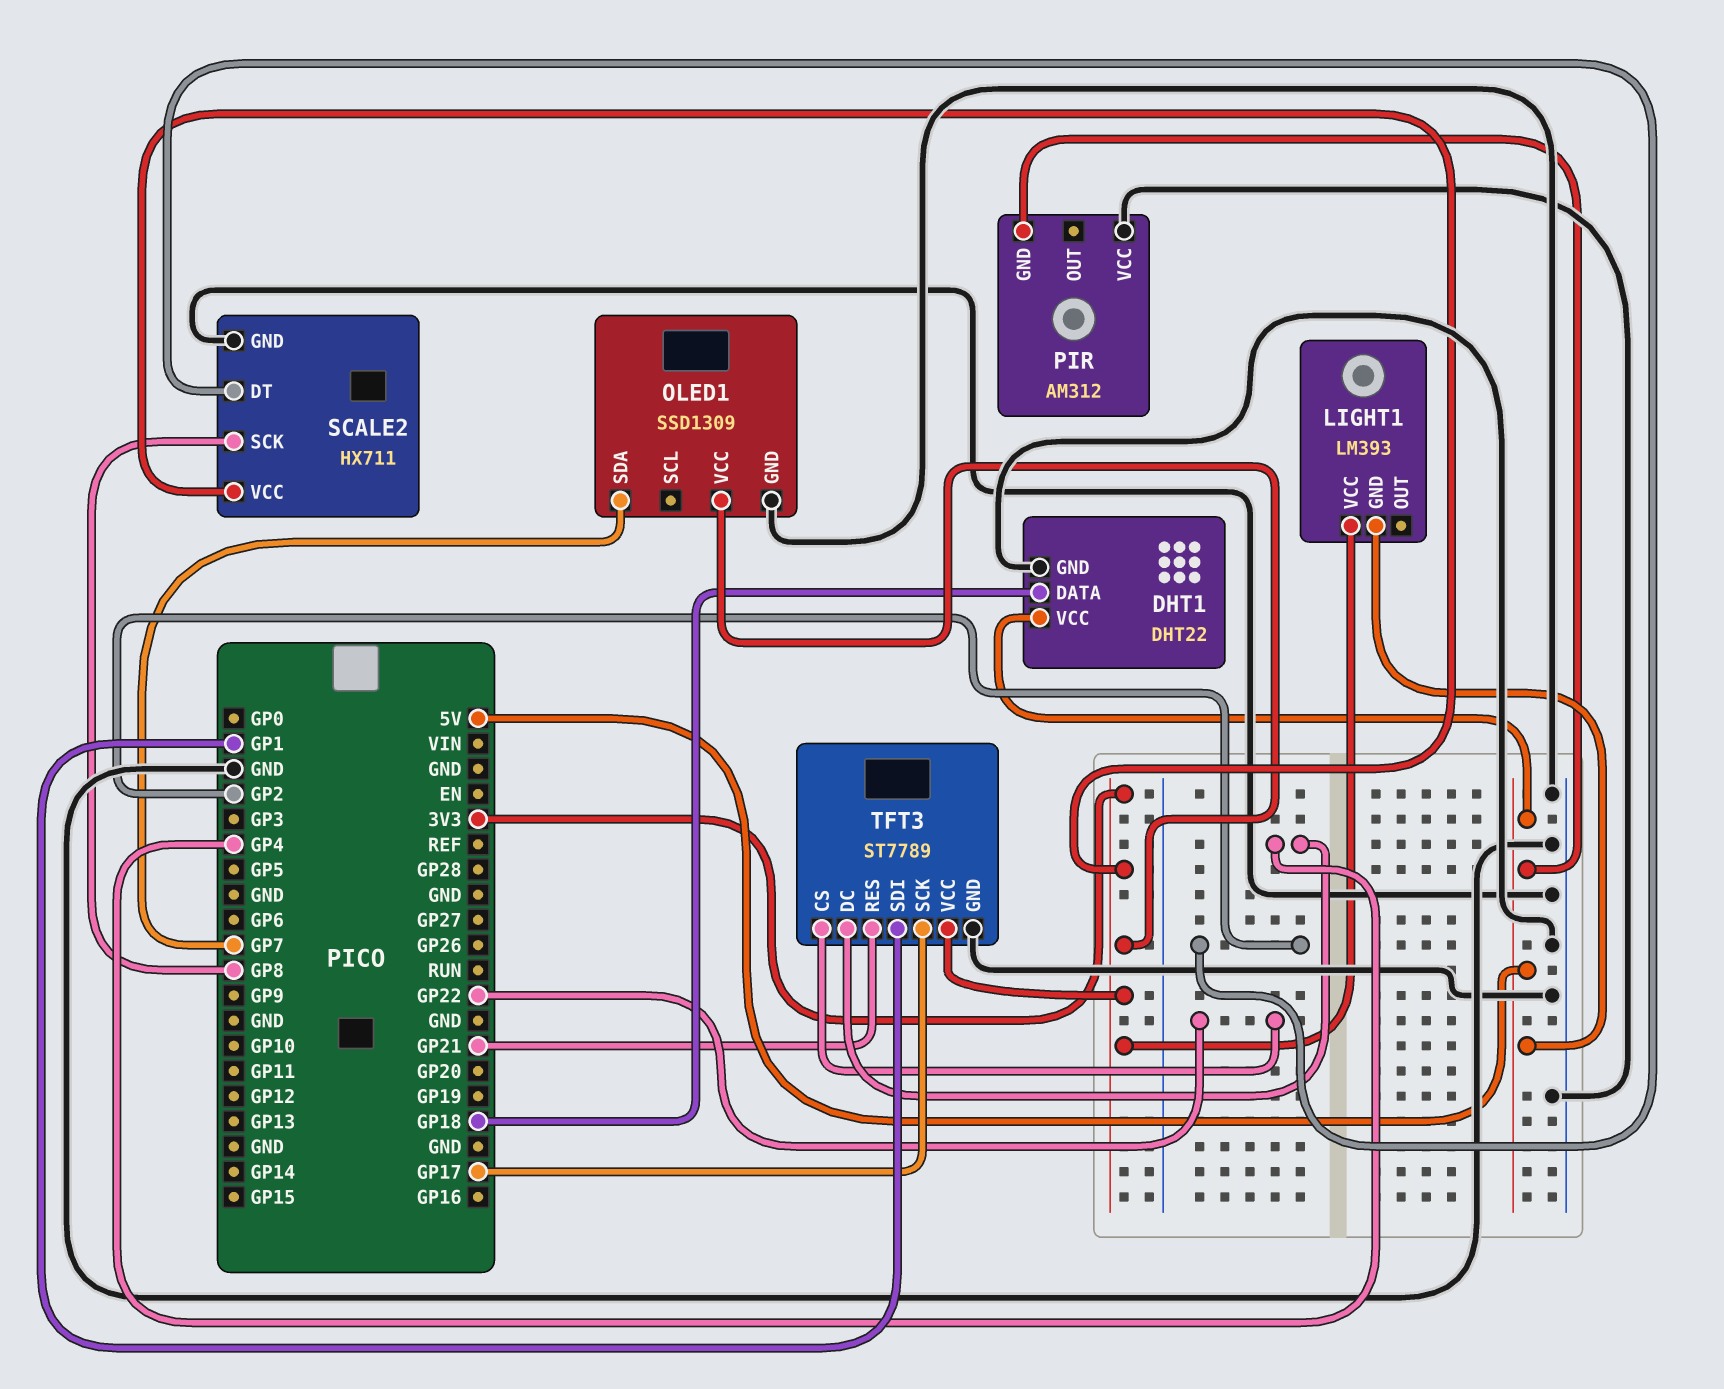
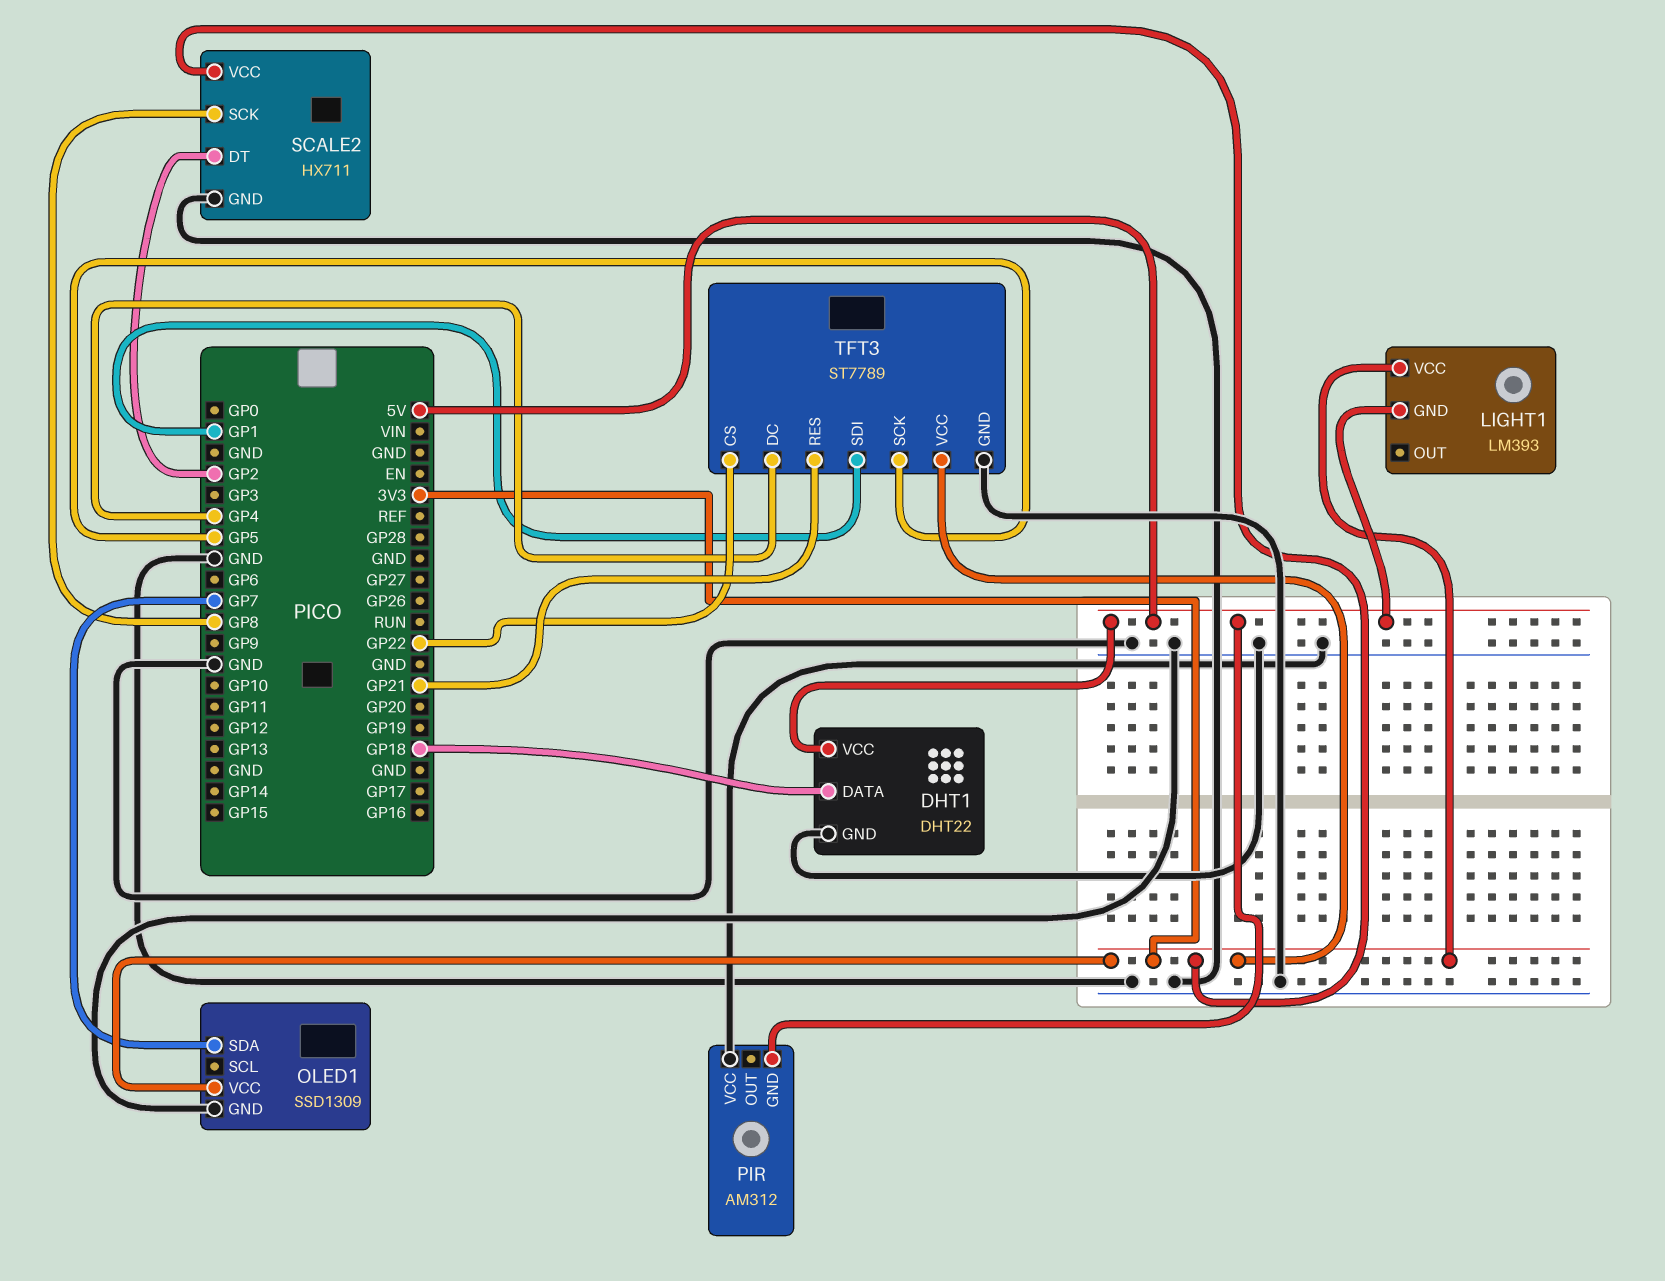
TFT3 pin SCK: GP17 -> GP5

